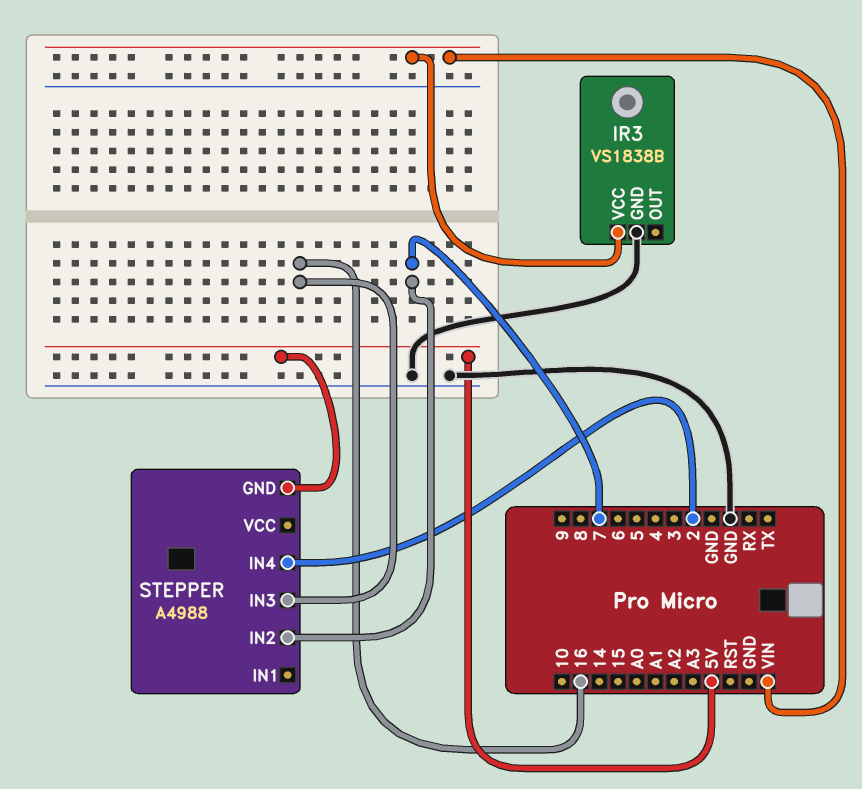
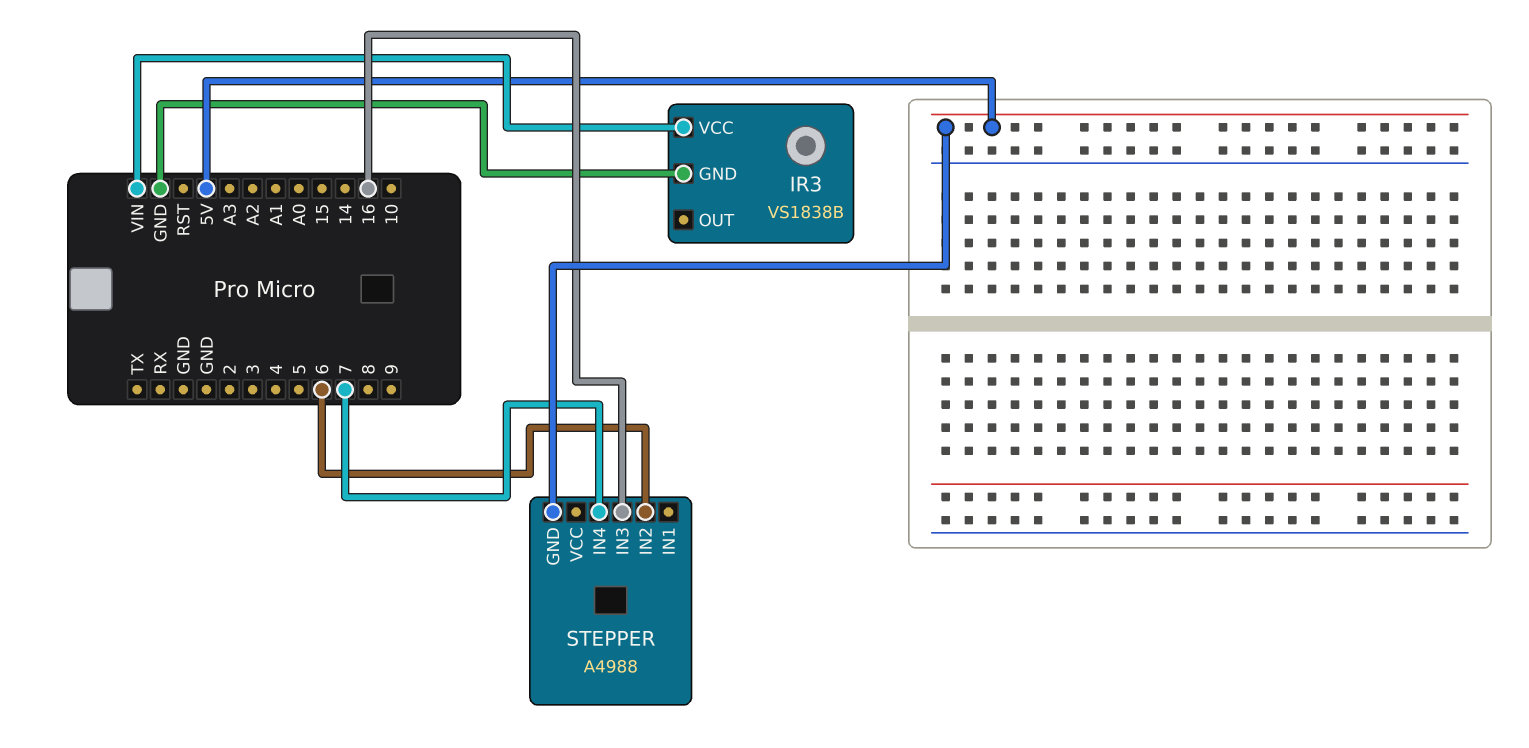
STEPPER pin IN2: 7 -> 6
STEPPER pin IN4: 2 -> 7

